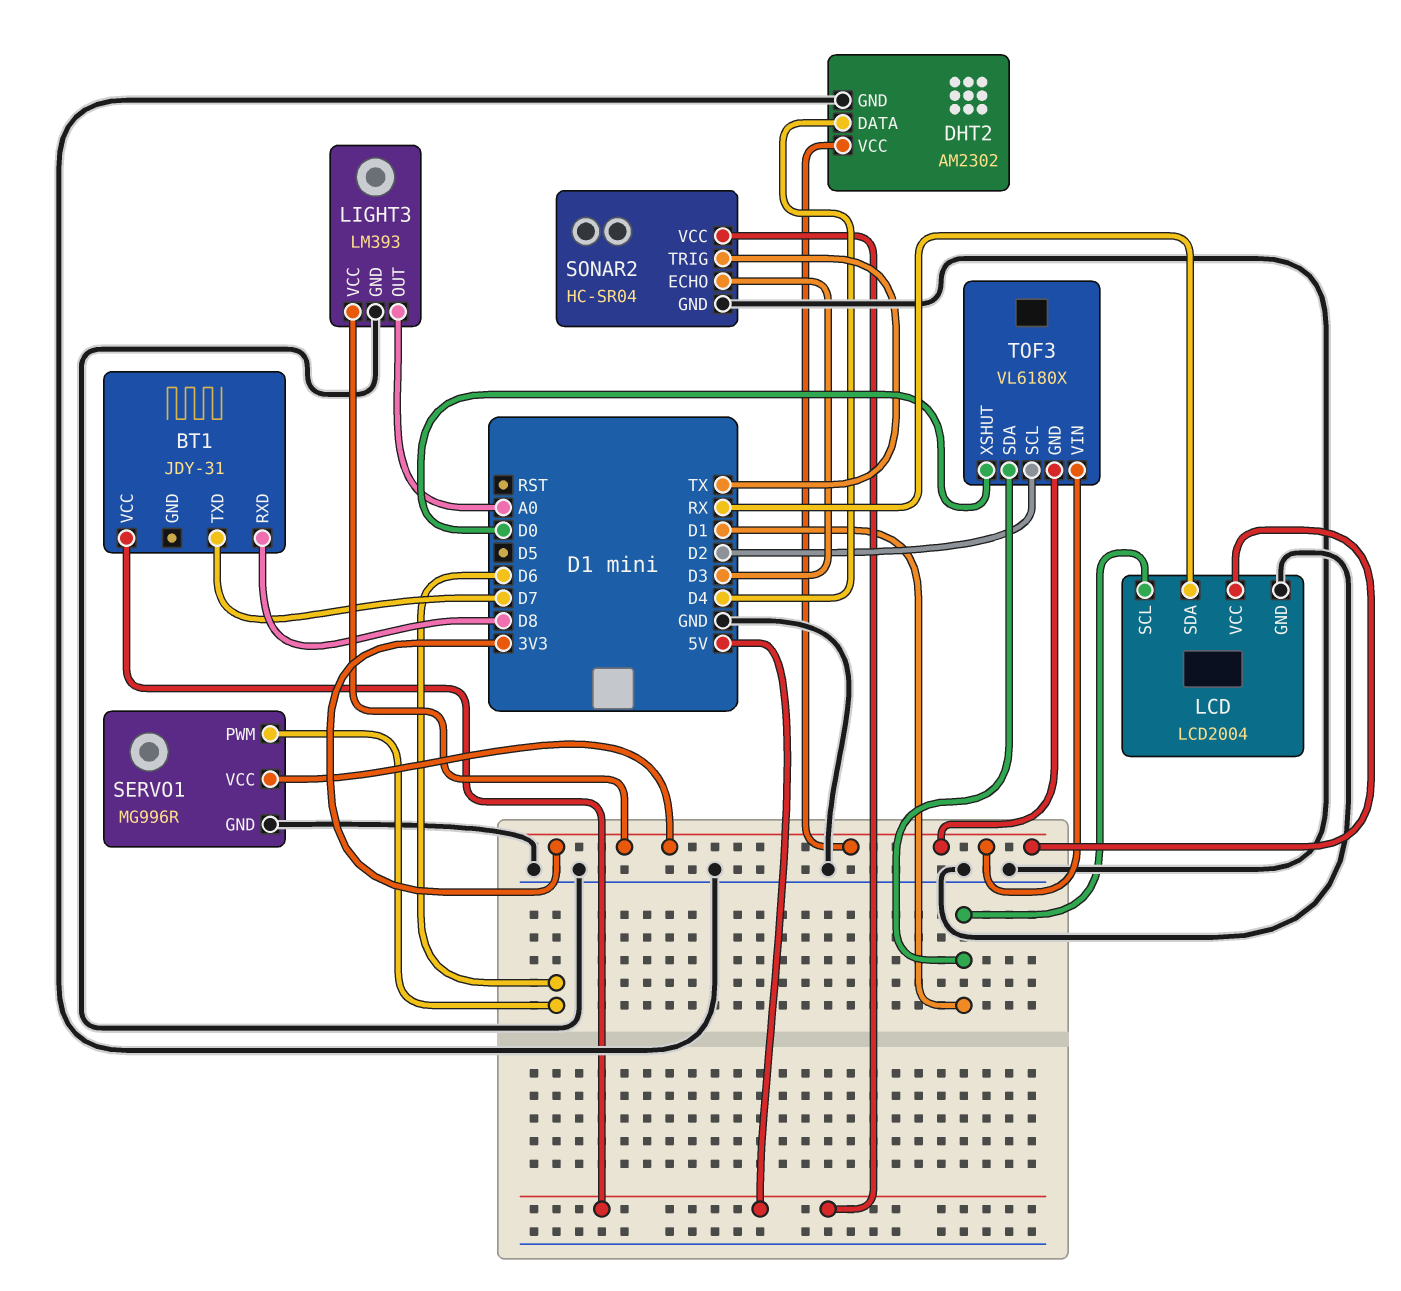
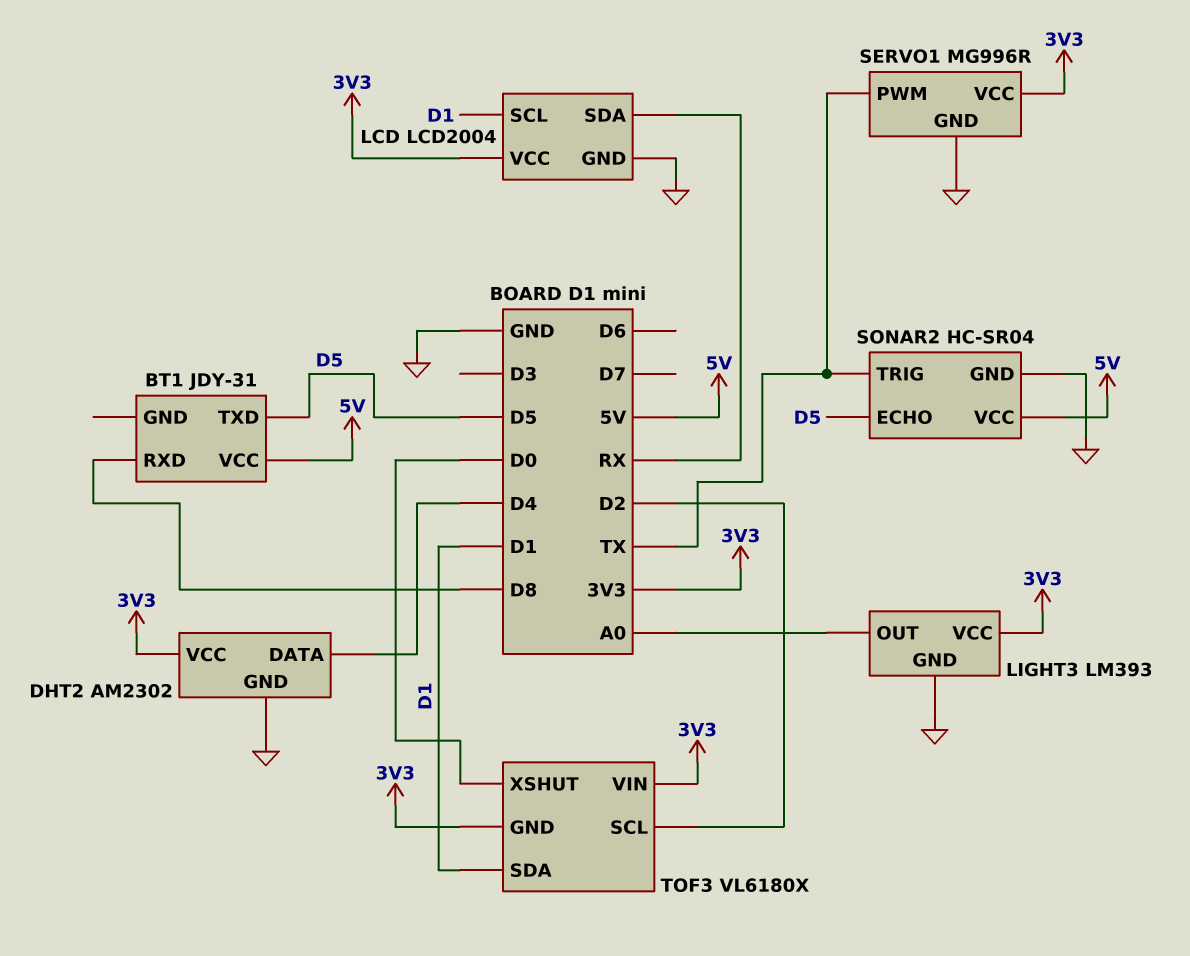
BT1 pin TXD: D7 -> D5
SERVO1 pin PWM: D6 -> TX
SONAR2 pin ECHO: D3 -> D5

